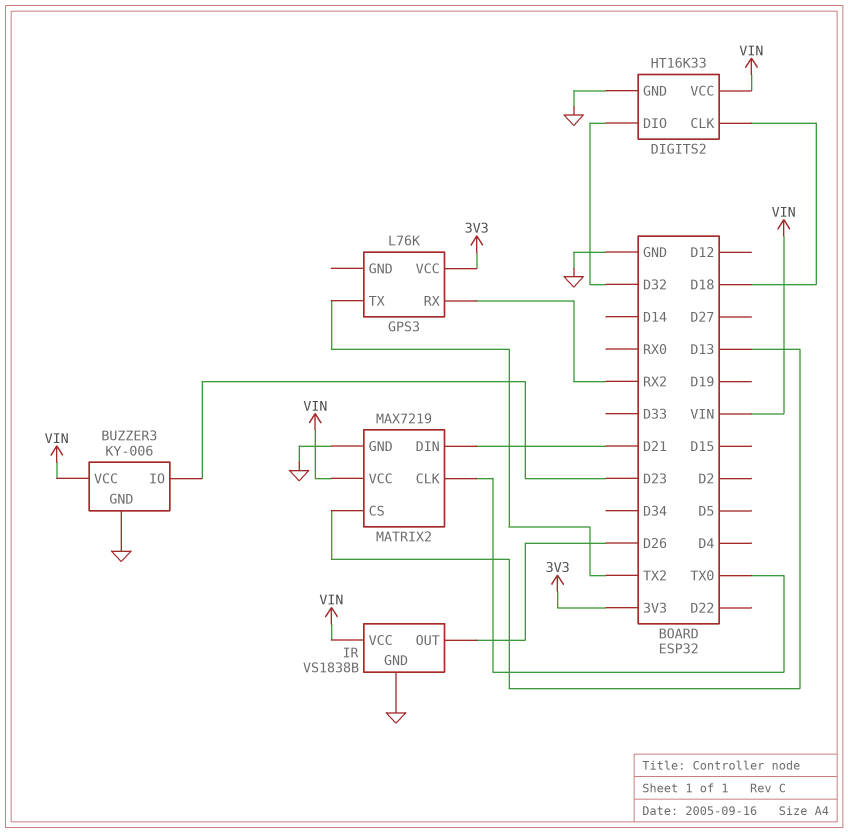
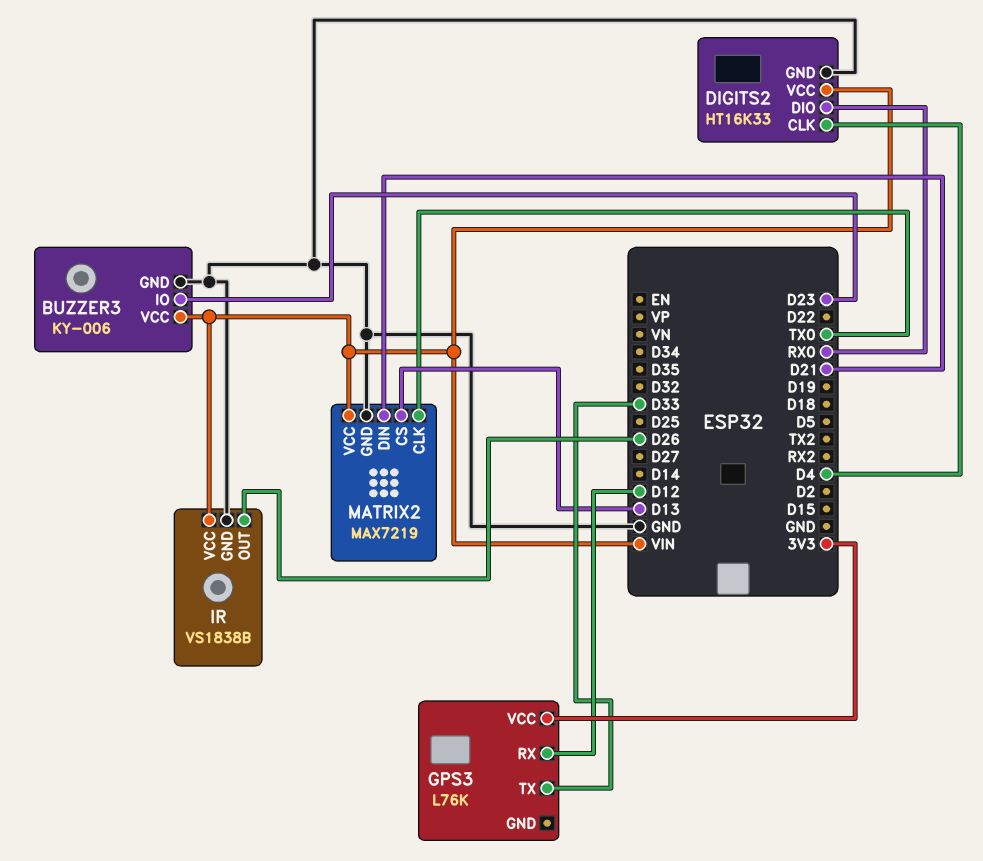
DIGITS2 pin CLK: D18 -> D4
DIGITS2 pin DIO: D32 -> RX0
GPS3 pin RX: RX2 -> D12
GPS3 pin TX: TX2 -> D33

